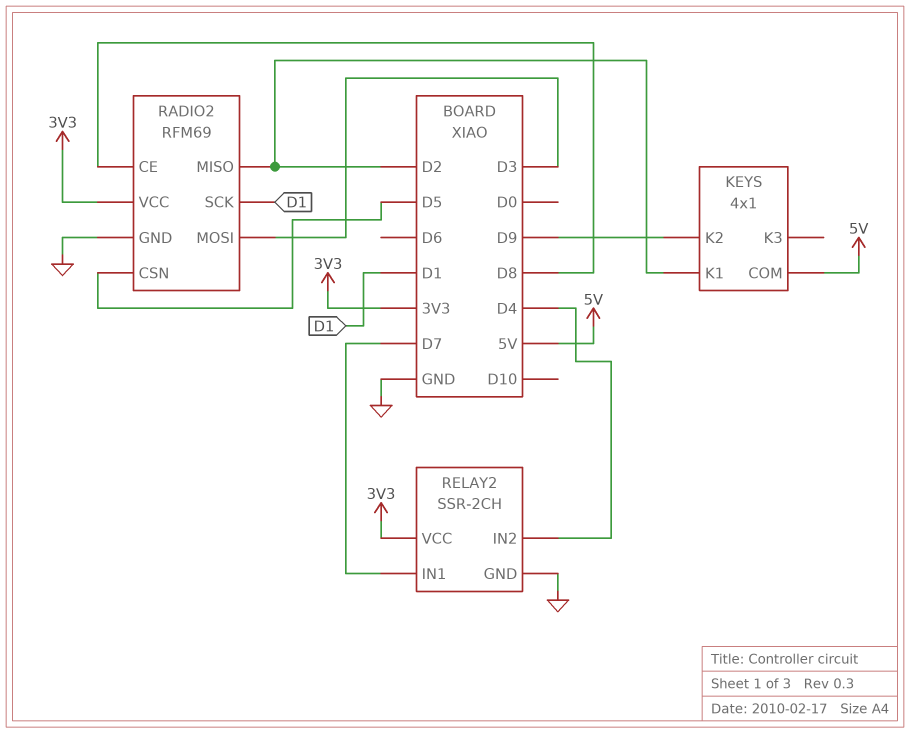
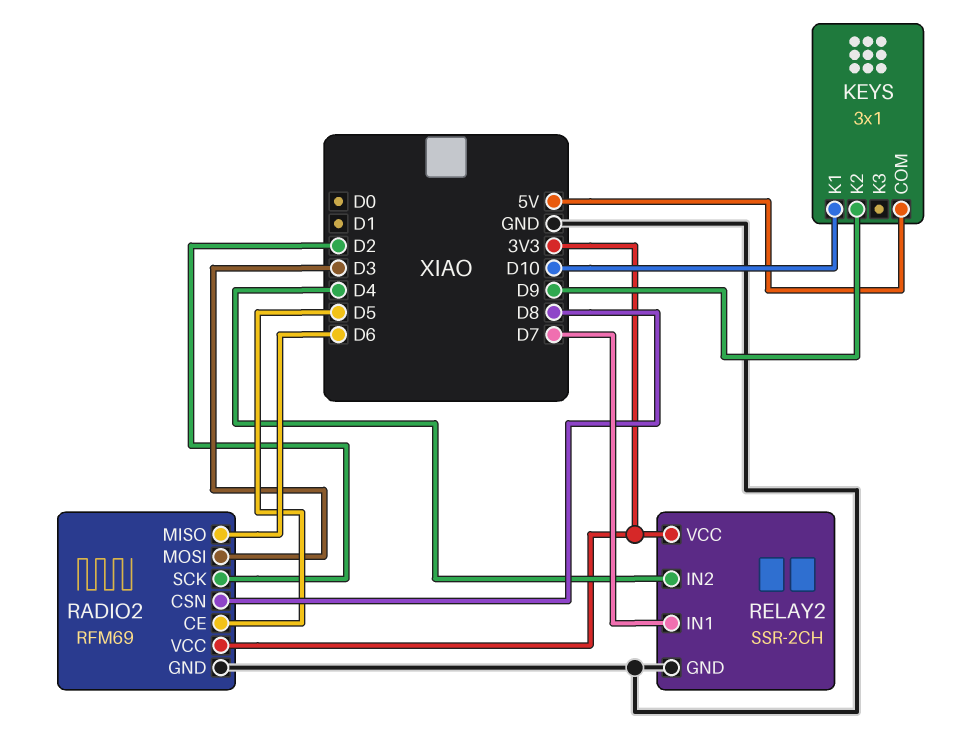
KEYS: 4x1 -> 3x1
KEYS pin K1: D2 -> D10
RADIO2 pin CE: D8 -> D5
RADIO2 pin CSN: D5 -> D8
RADIO2 pin MISO: D2 -> D6
RADIO2 pin SCK: D1 -> D2

